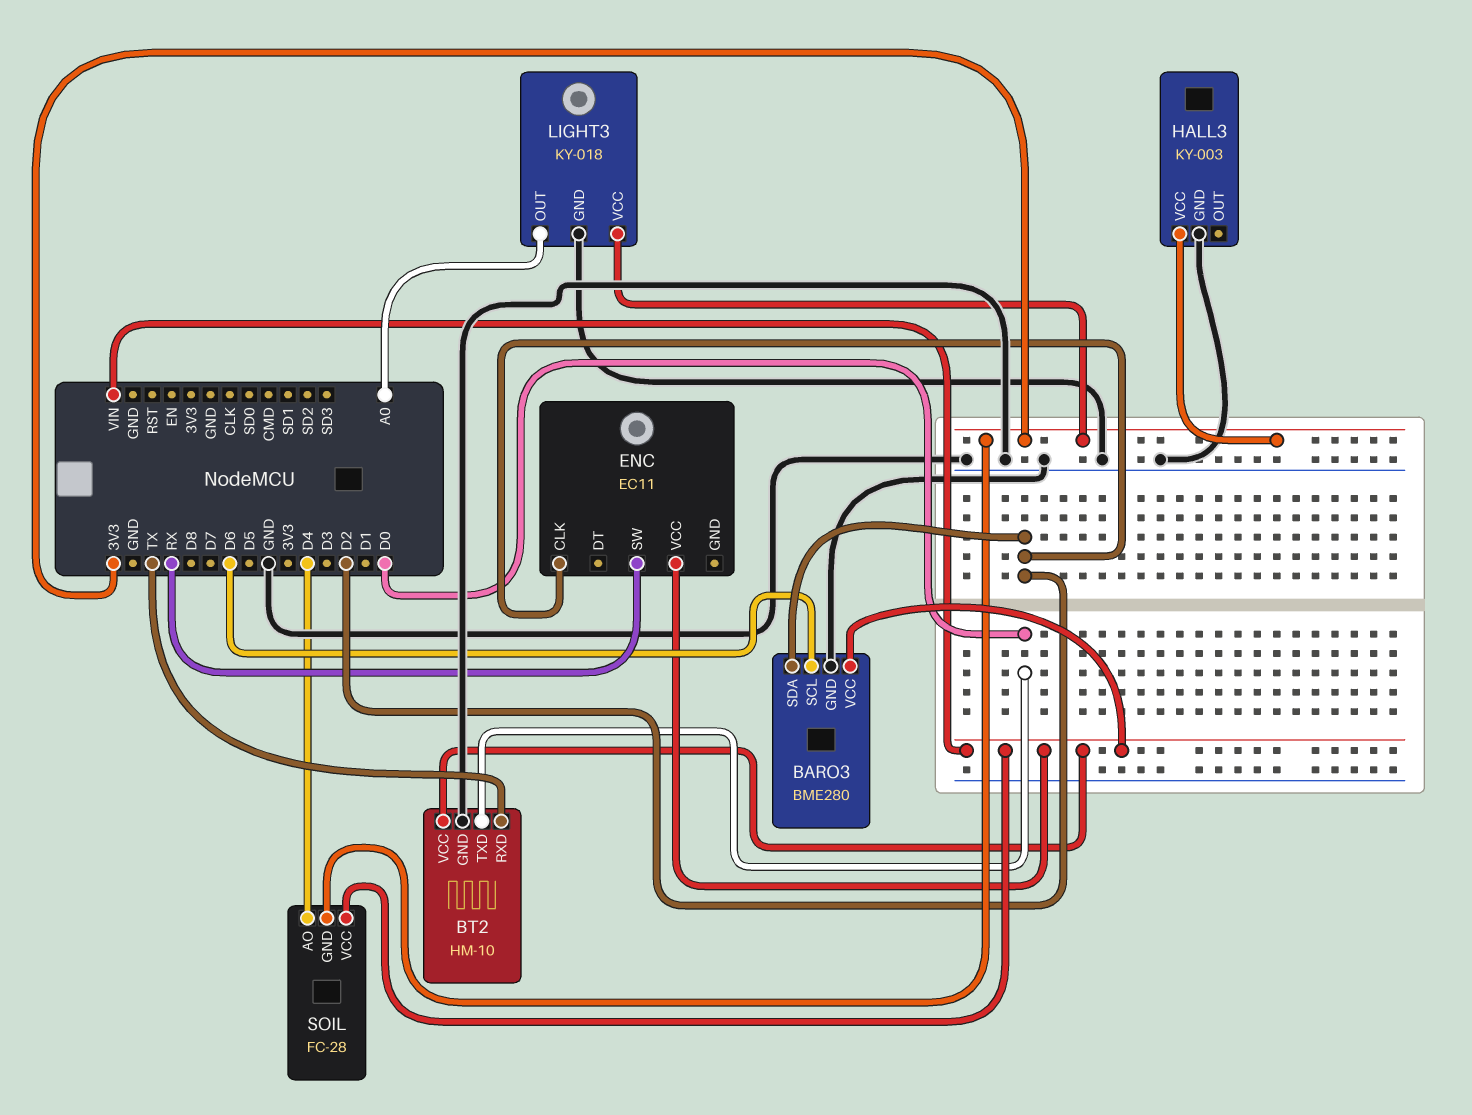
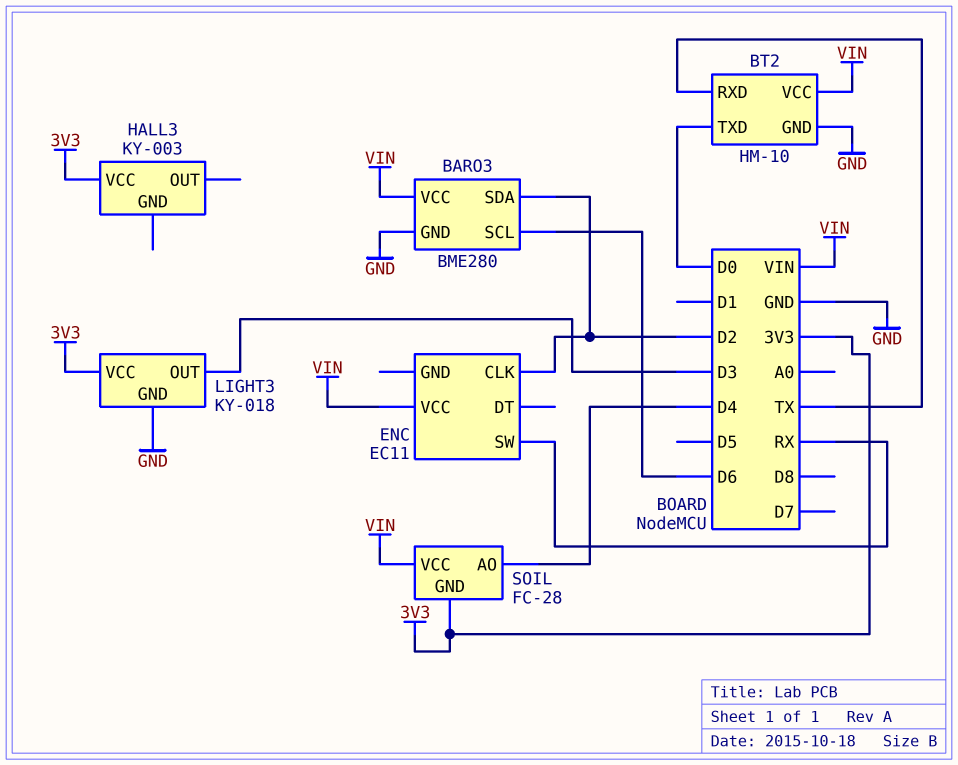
HALL3 pin GND: GND -> none
LIGHT3 pin OUT: A0 -> D3

